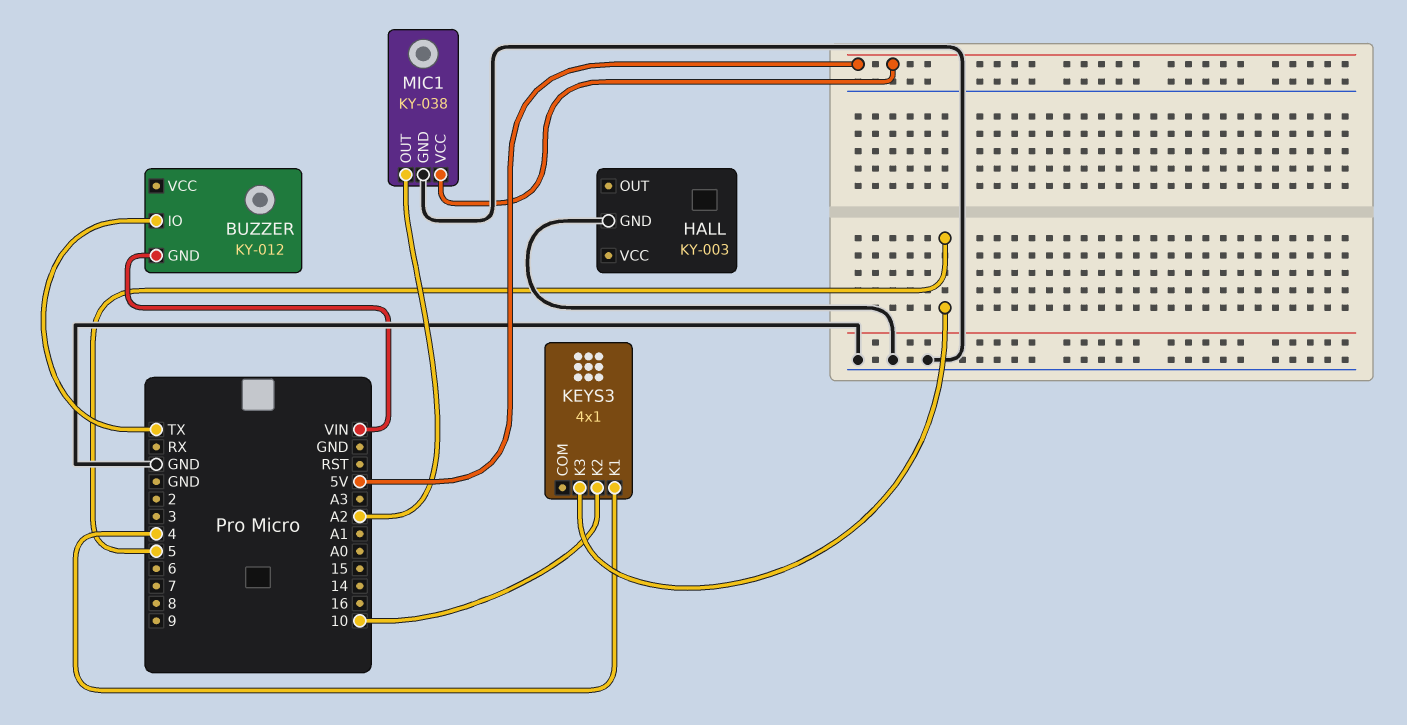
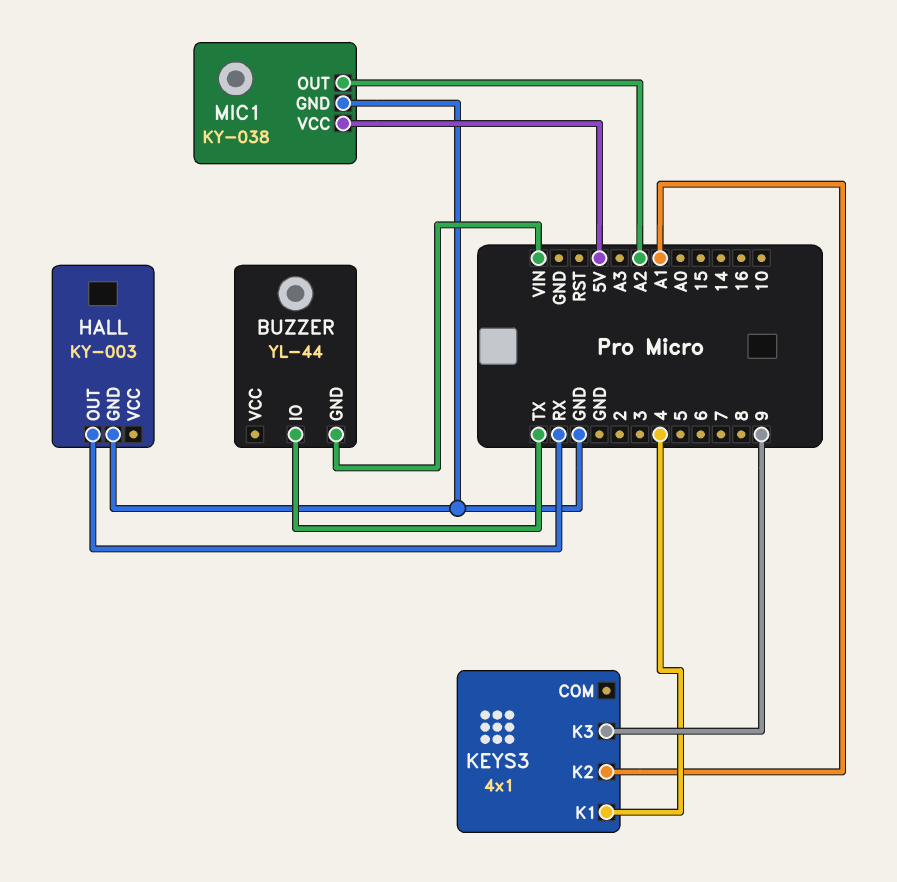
BUZZER: KY-012 -> YL-44
HALL pin OUT: none -> RX
KEYS3 pin K2: 10 -> A1
KEYS3 pin K3: 5 -> 9

